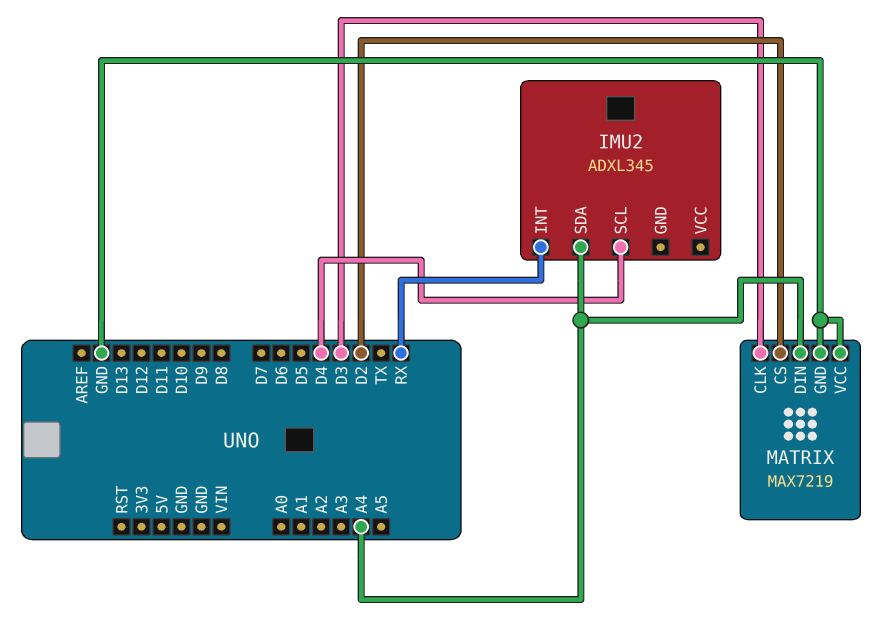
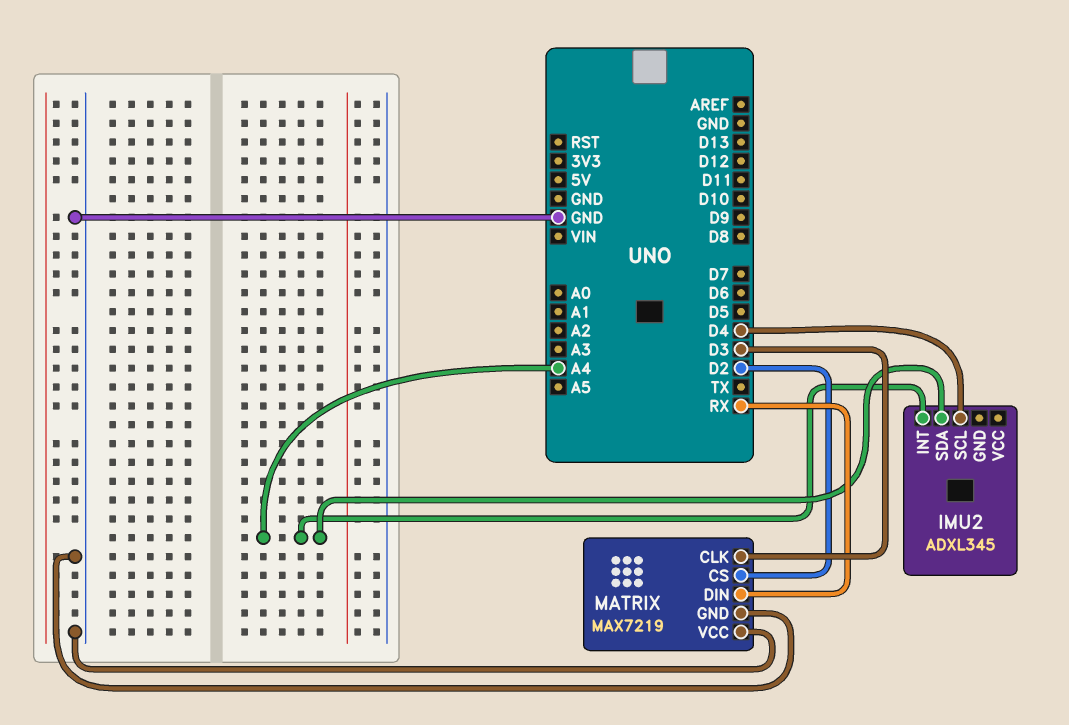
IMU2 pin INT: RX -> A4
MATRIX pin DIN: A4 -> RX

